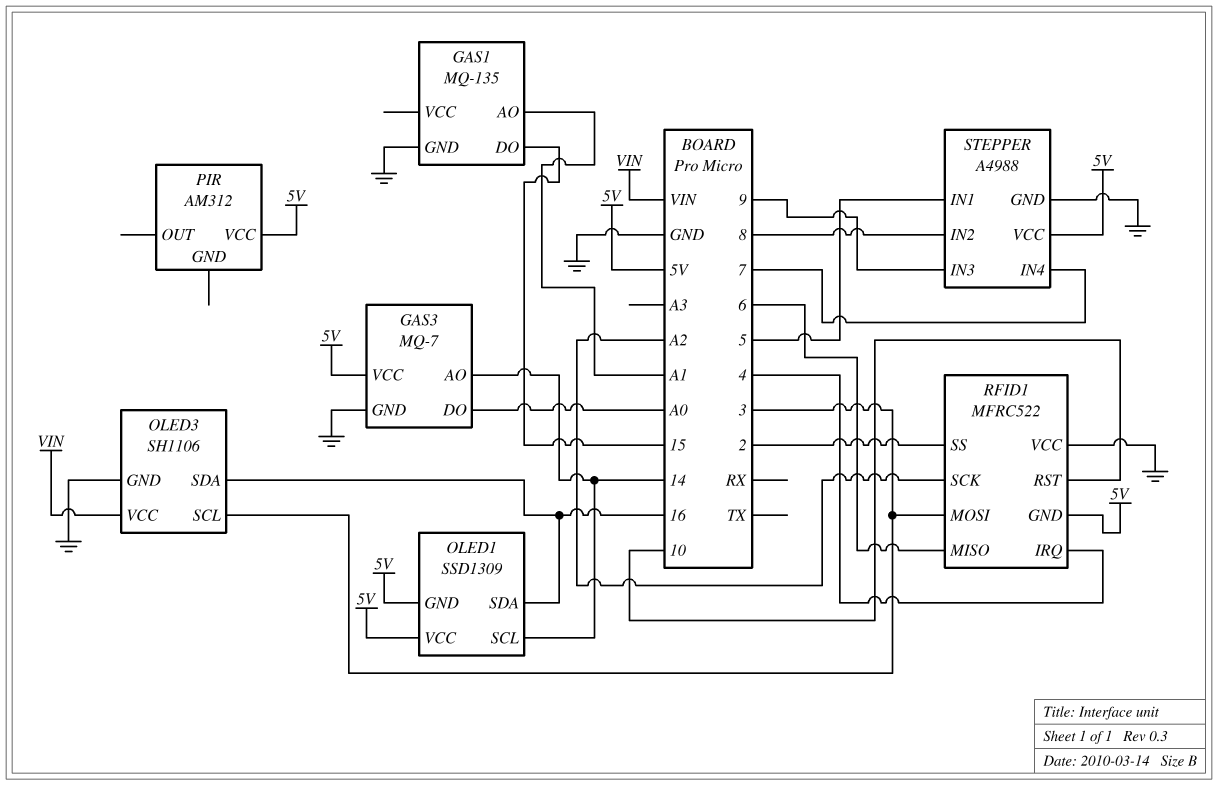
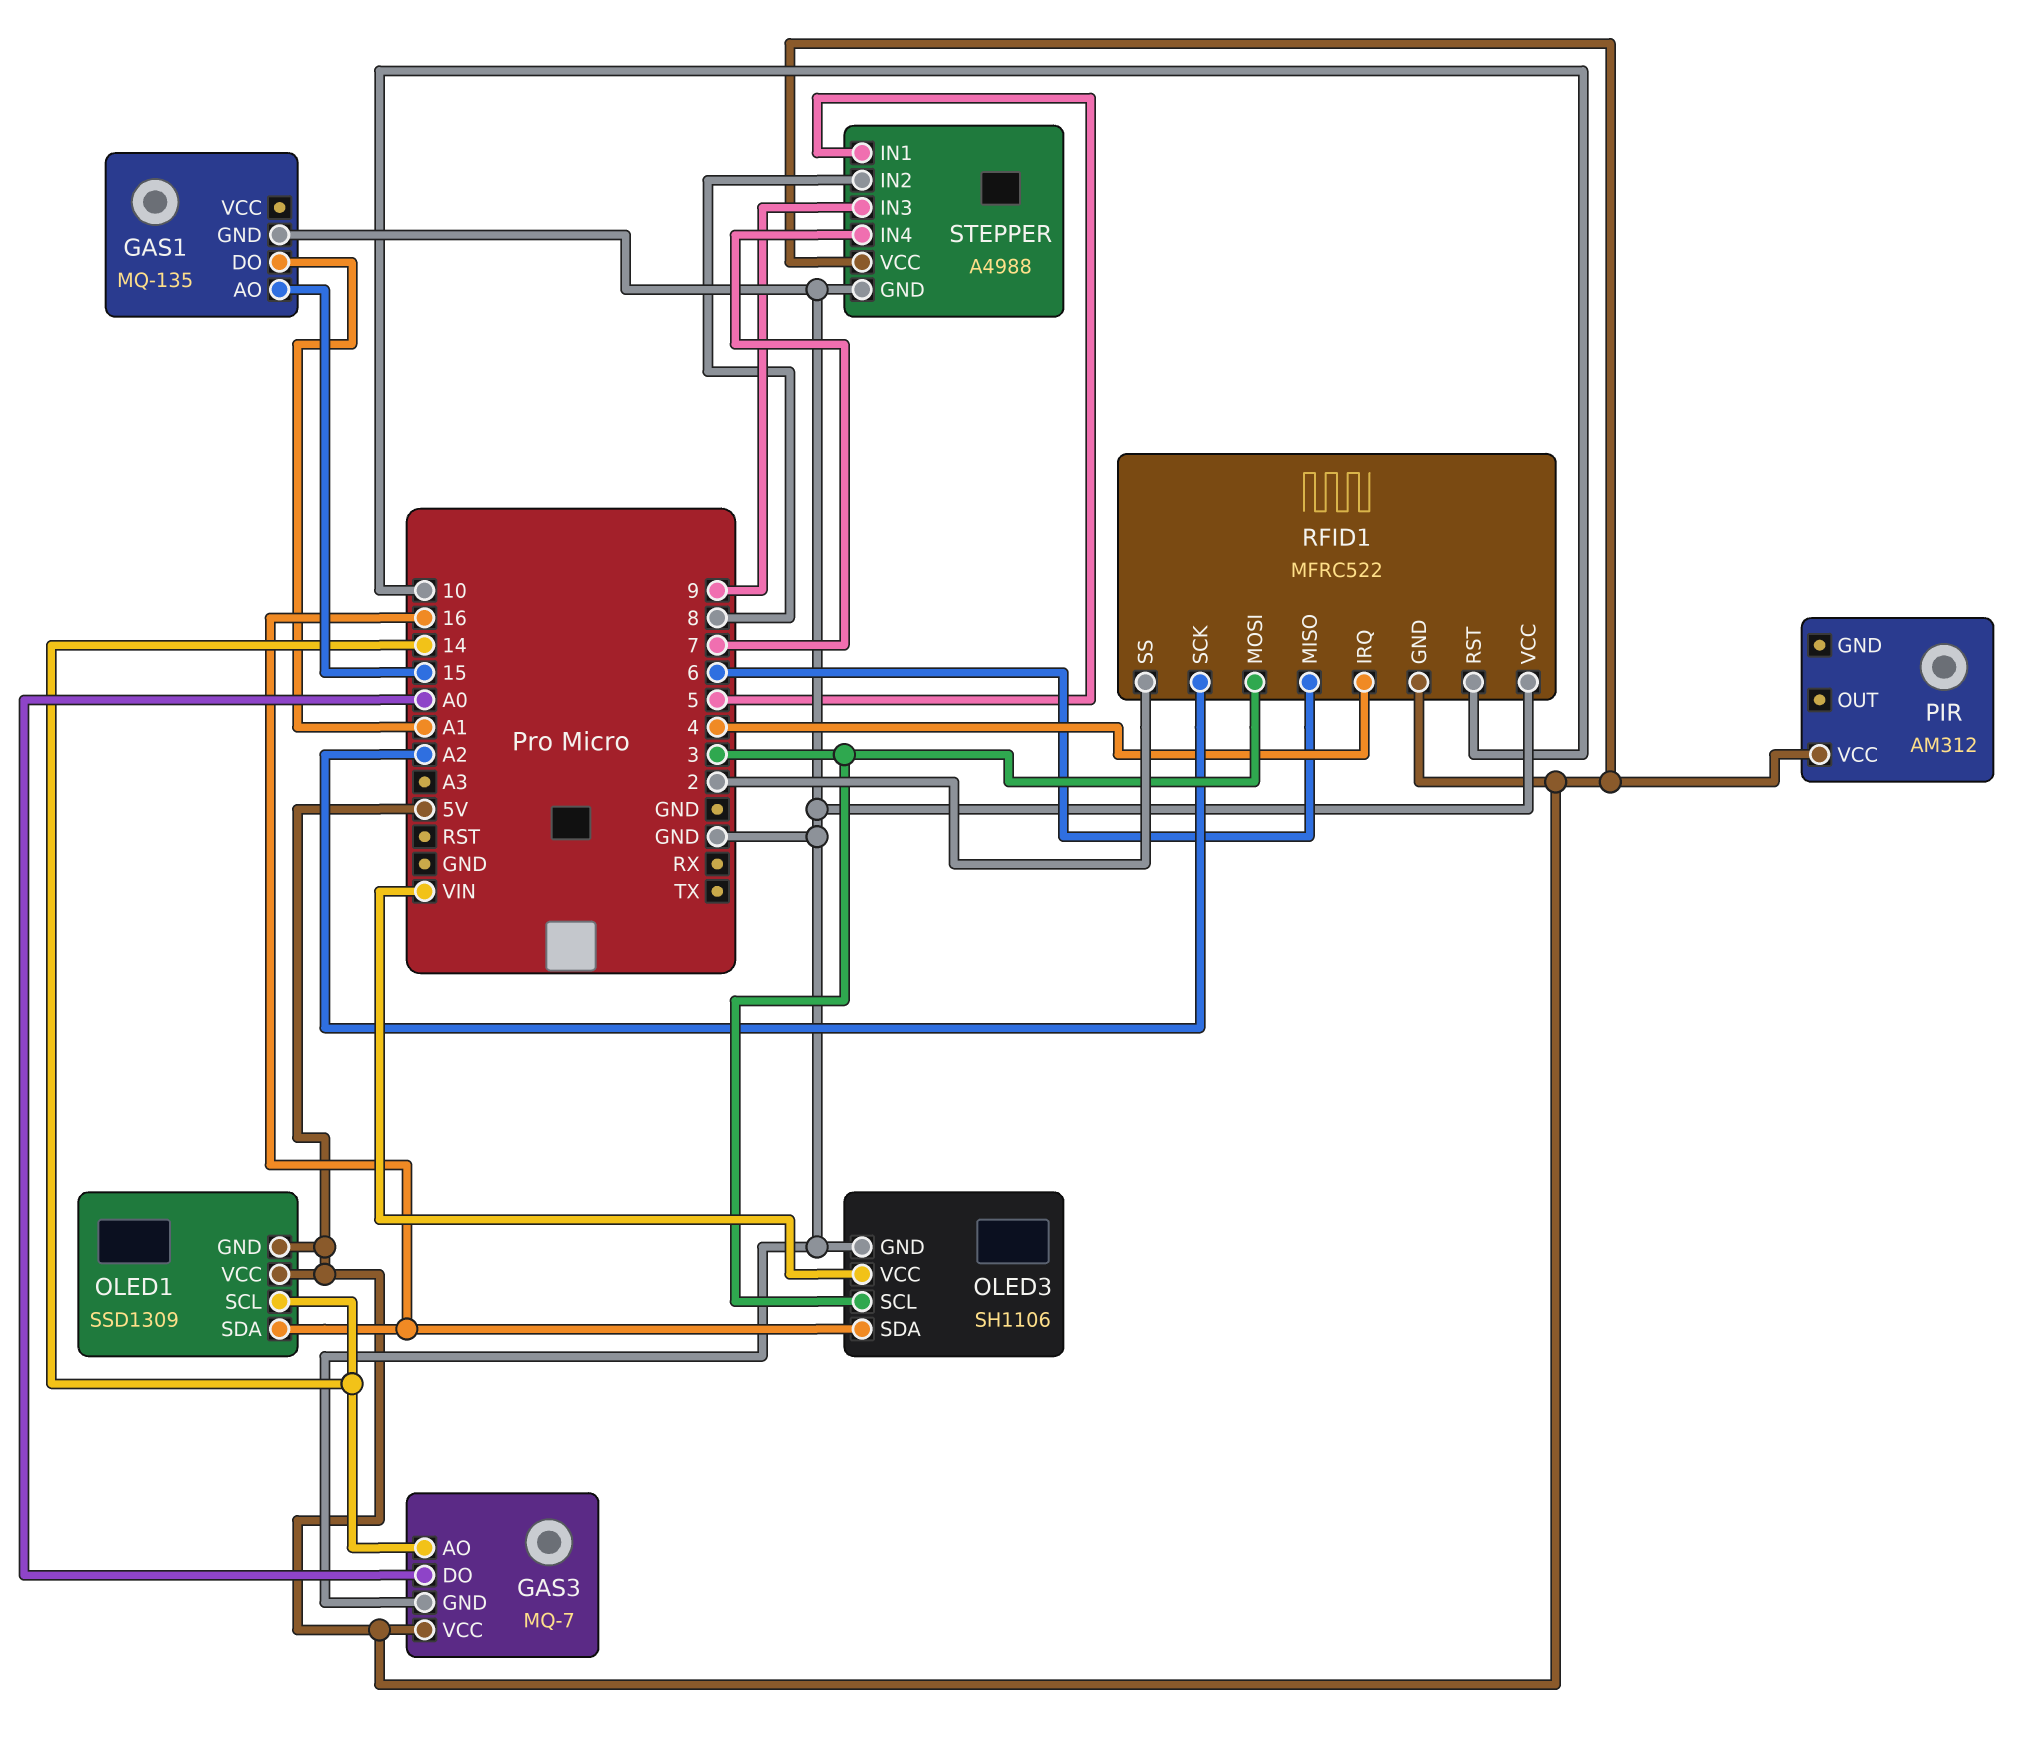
GAS1 pin AO: A1 -> 15
GAS1 pin DO: 15 -> A1

